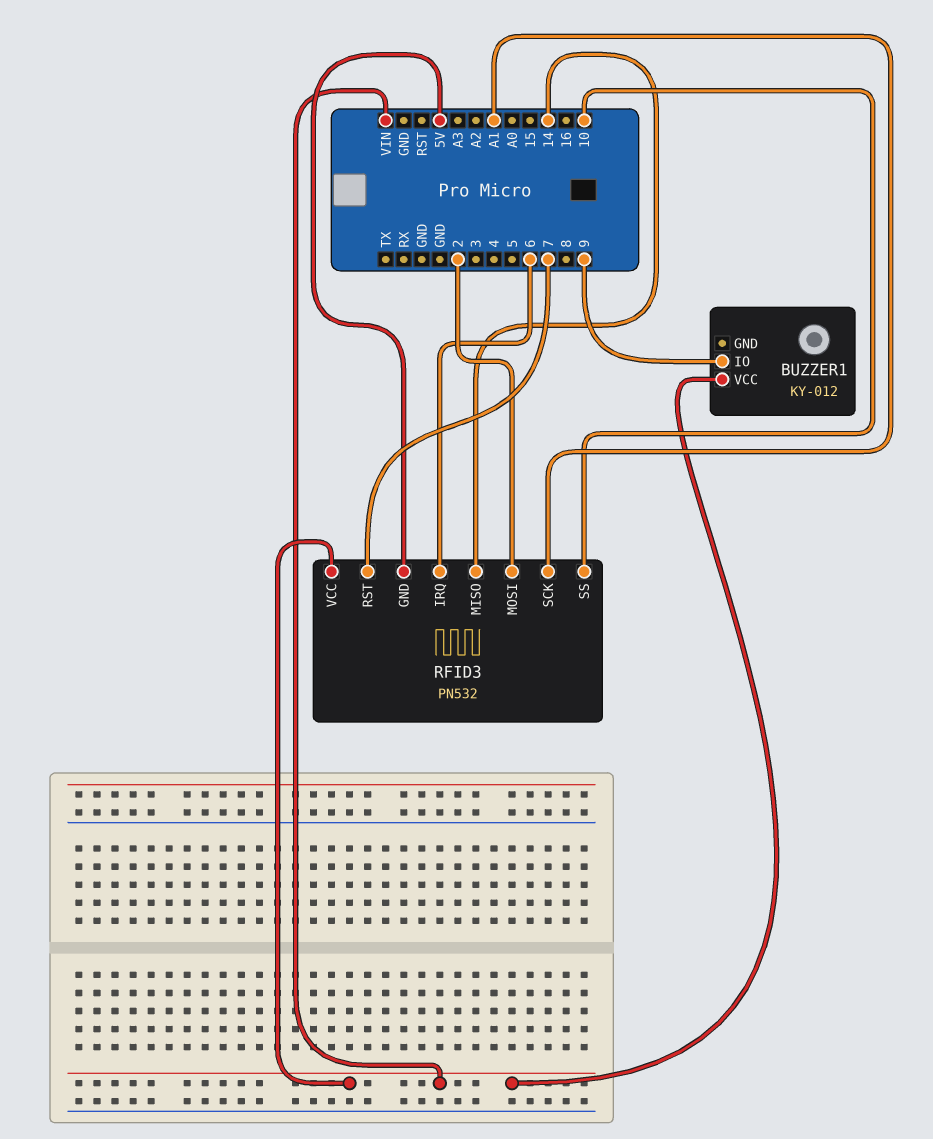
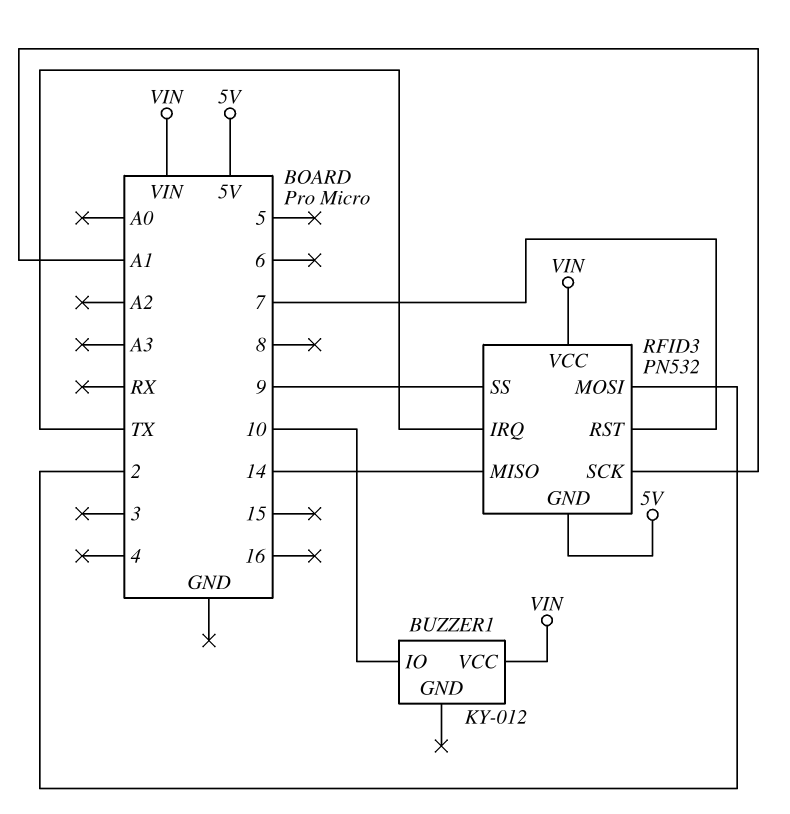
BUZZER1 pin IO: 9 -> 10
RFID3 pin IRQ: 6 -> TX
RFID3 pin SS: 10 -> 9

